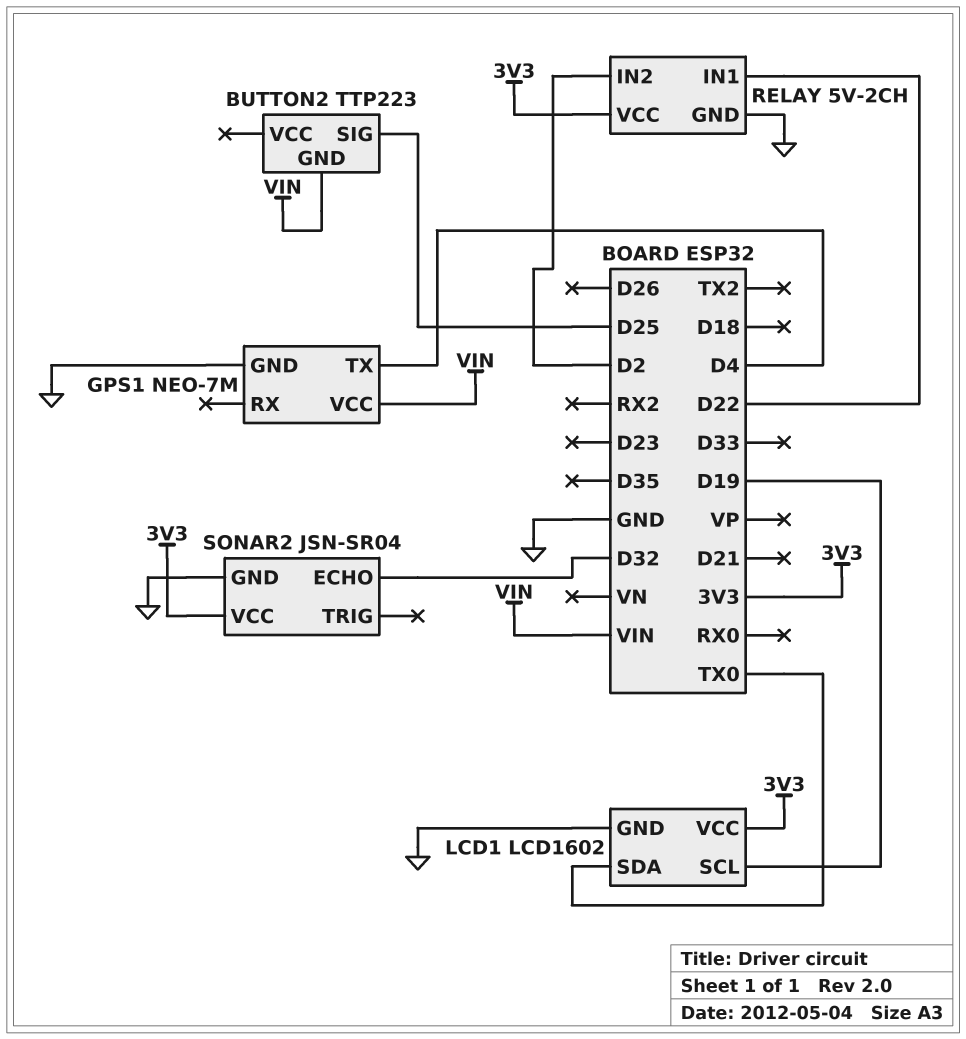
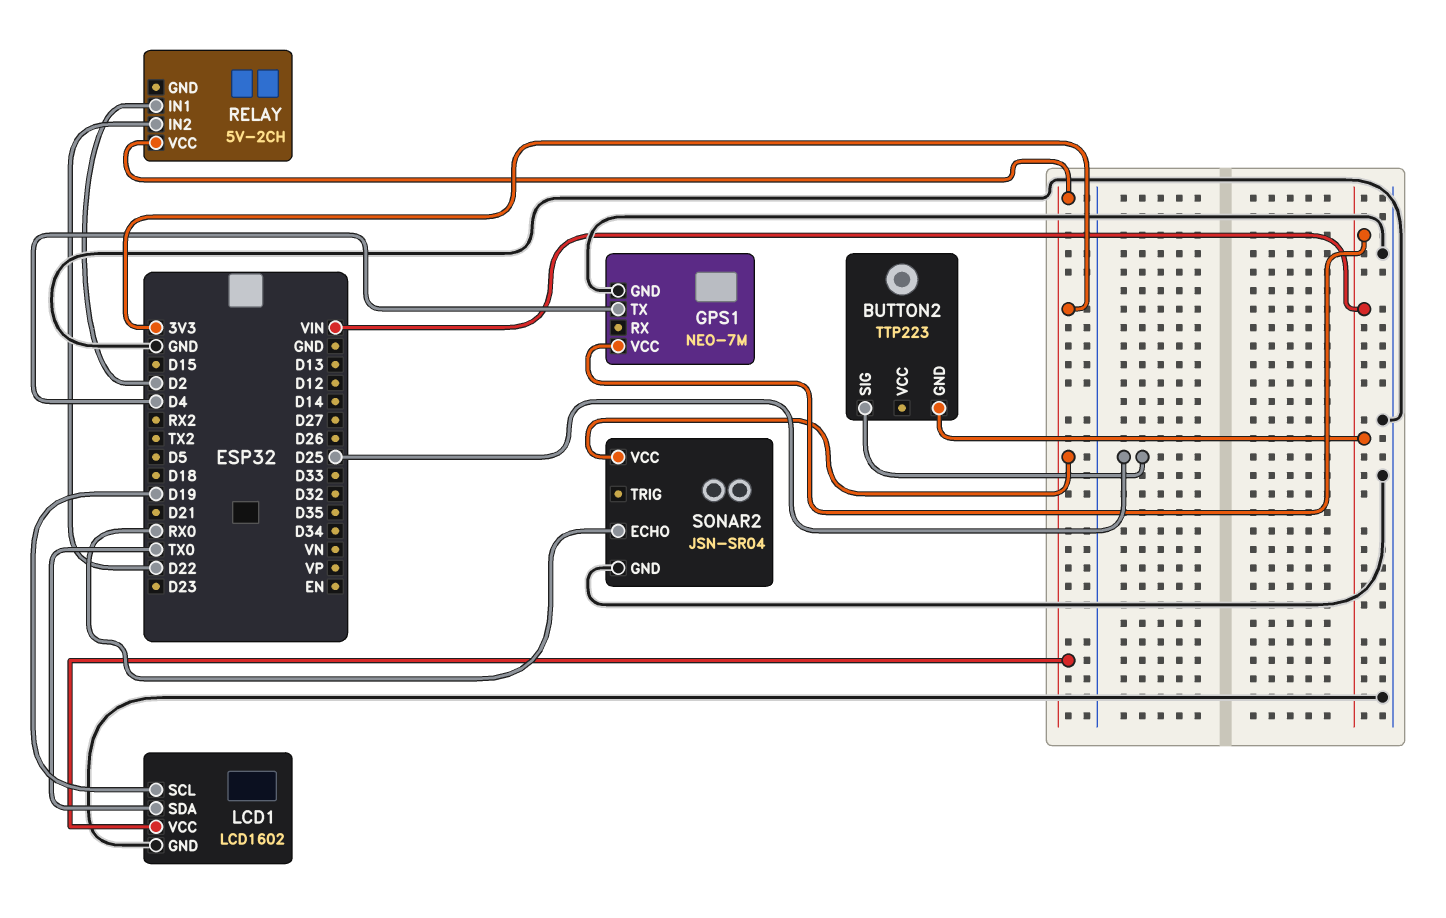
RELAY pin GND: GND -> none
RELAY pin IN1: D22 -> D2
RELAY pin IN2: D2 -> D22
SONAR2 pin ECHO: D32 -> RX0

